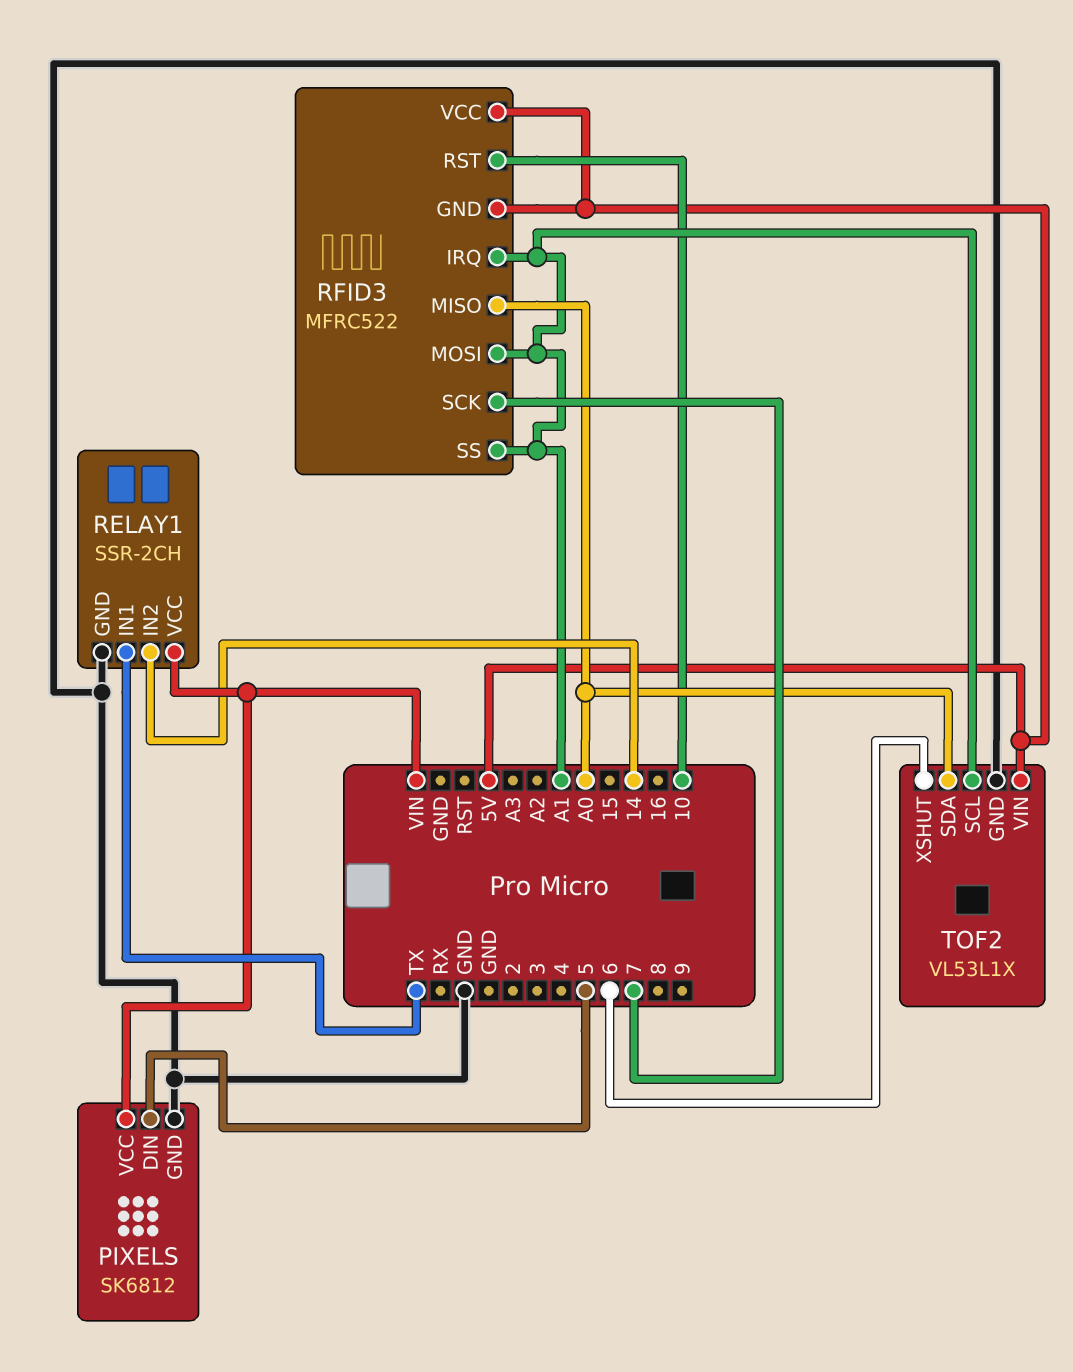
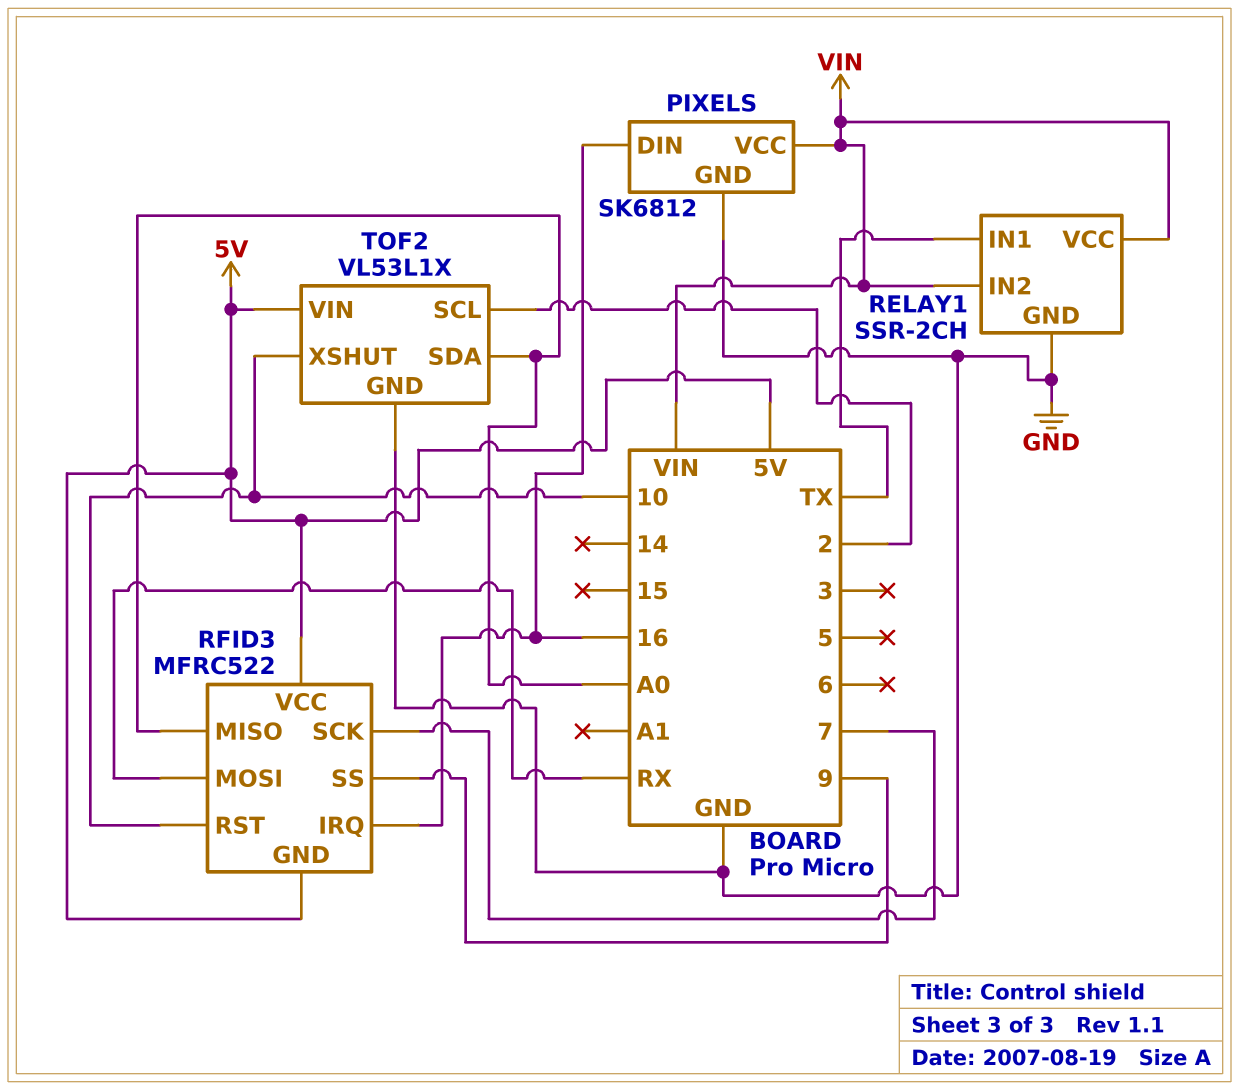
PIXELS pin DIN: 5 -> 16
RELAY1 pin IN2: 14 -> VIN
RFID3 pin IRQ: A1 -> 16
RFID3 pin MOSI: A1 -> RX
RFID3 pin SS: A1 -> 9
TOF2 pin SCL: A1 -> 2
TOF2 pin XSHUT: 6 -> 10

